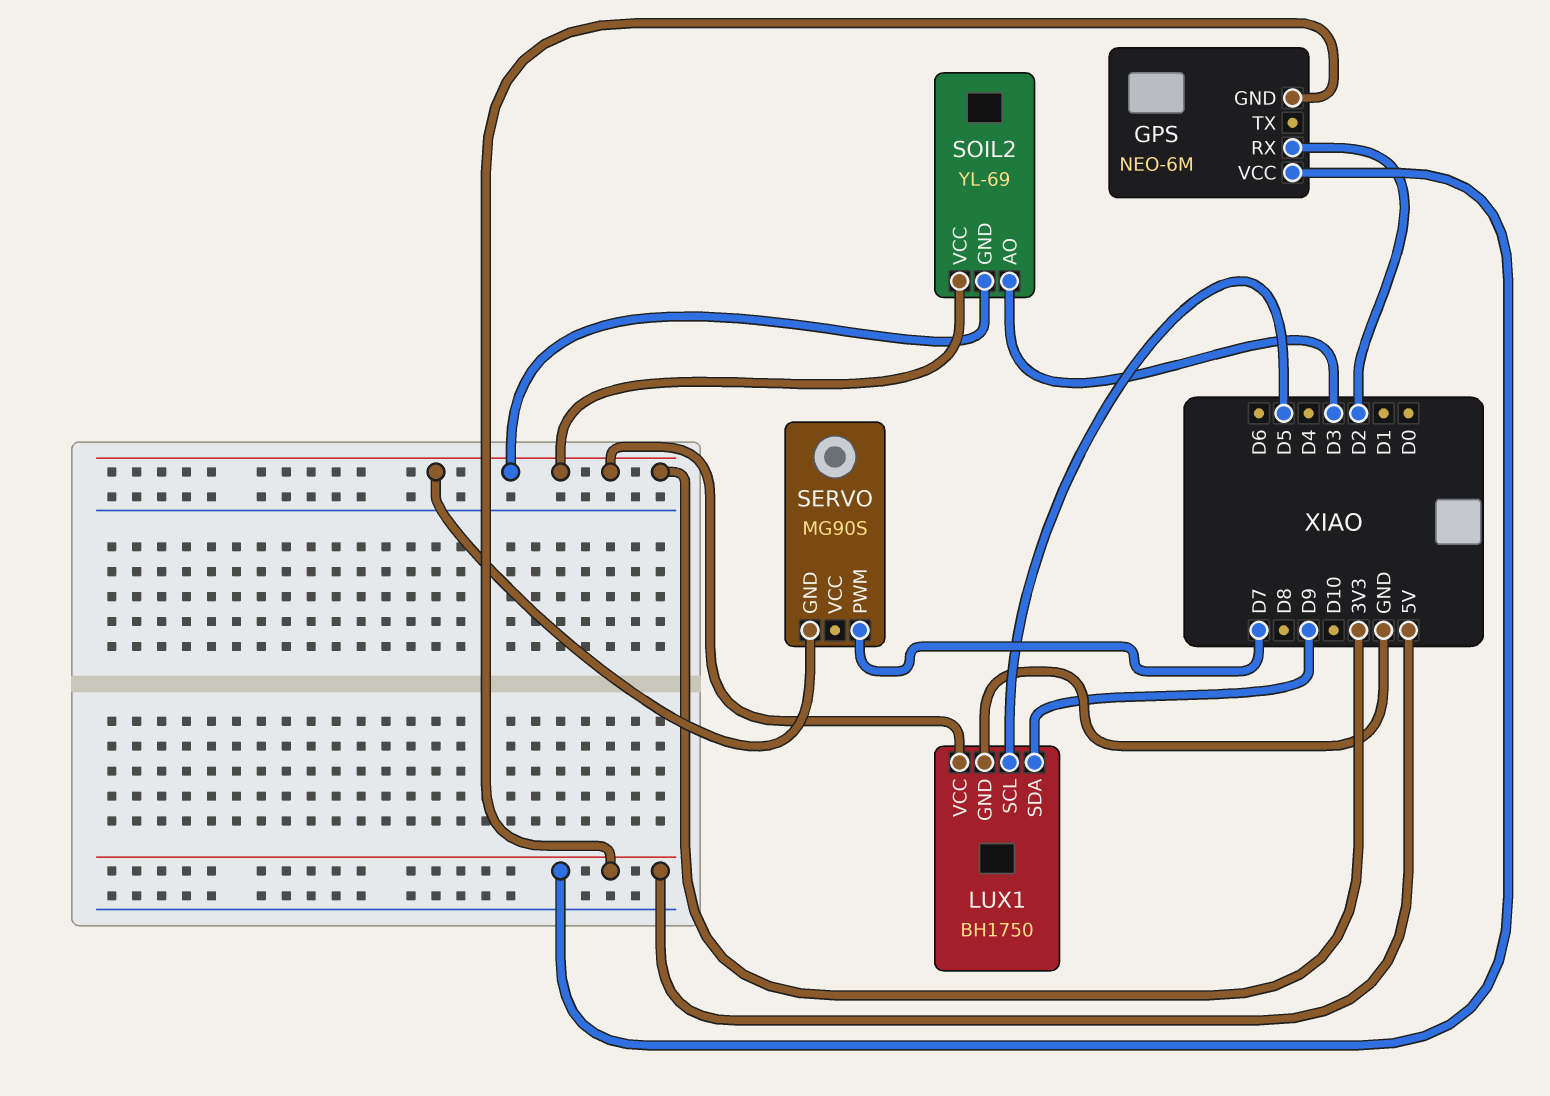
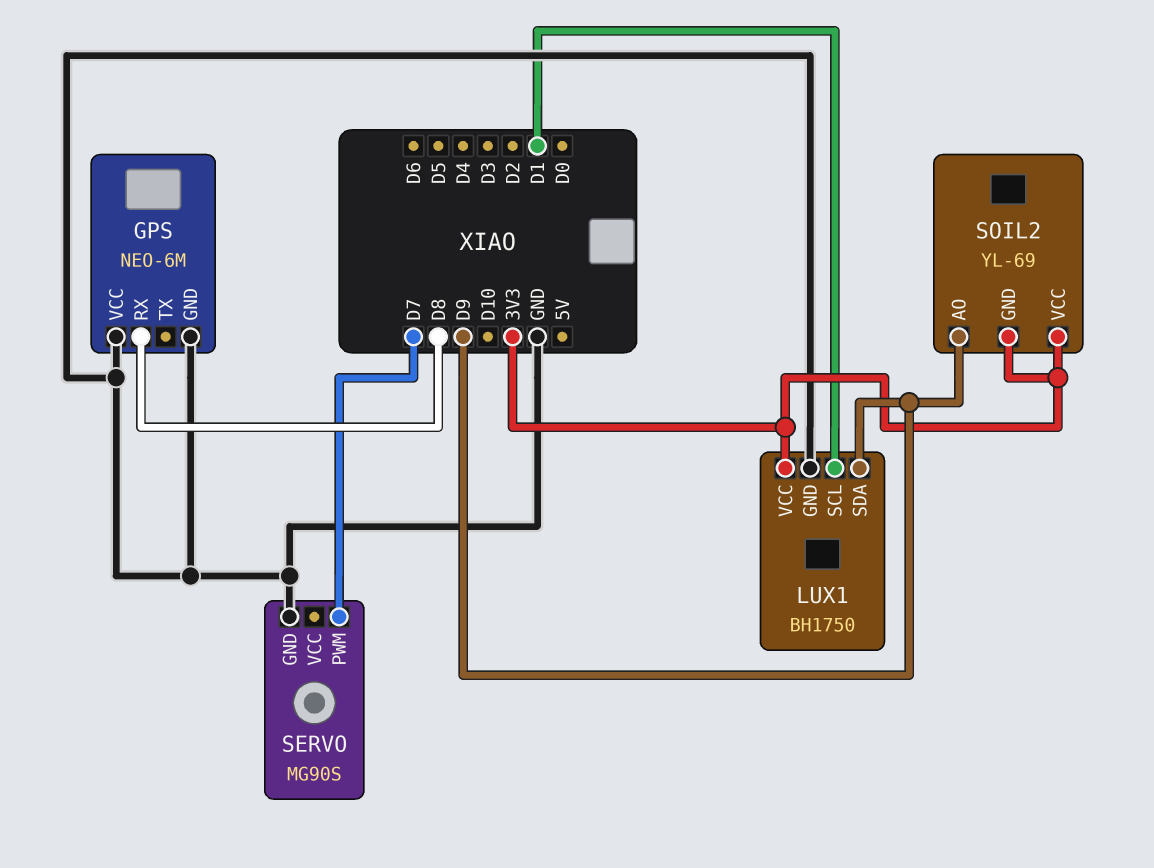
GPS pin GND: 5V -> GND
GPS pin RX: D2 -> D8
GPS pin VCC: 5V -> GND
LUX1 pin SCL: D5 -> D1
SERVO pin GND: 3V3 -> GND
SOIL2 pin AO: D3 -> D9

